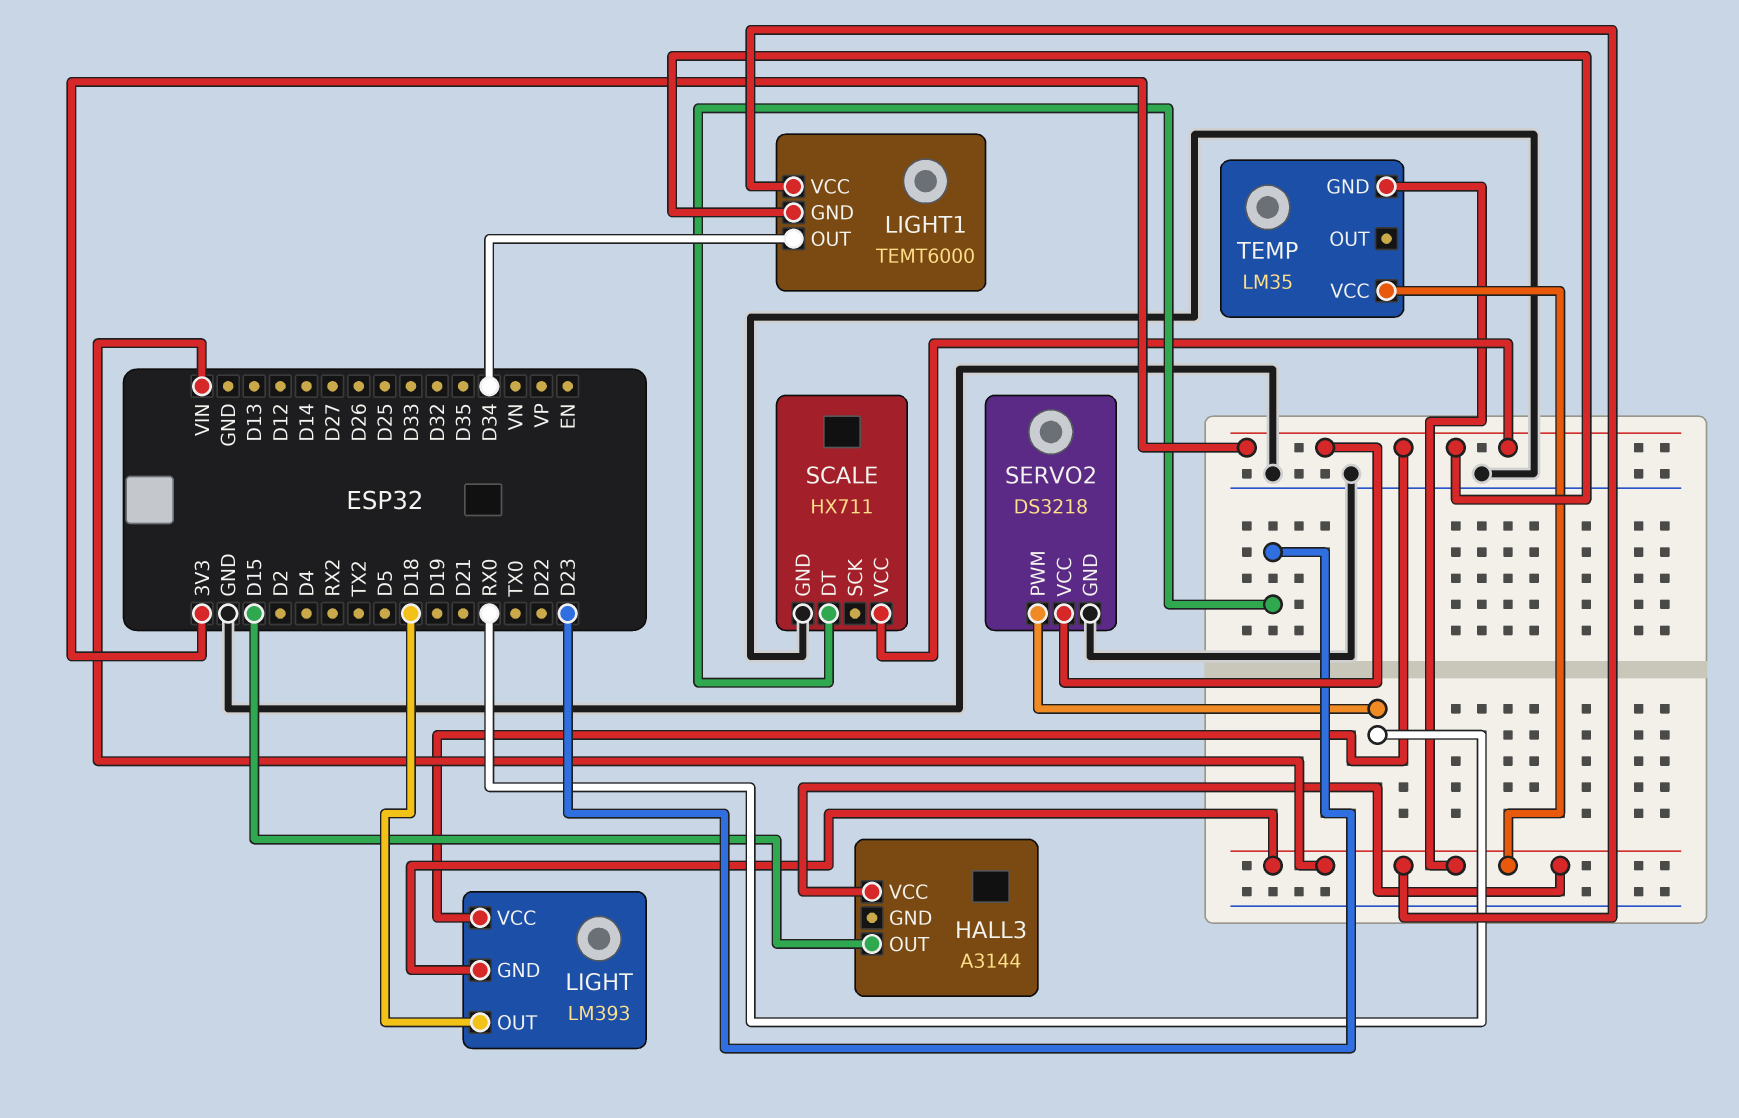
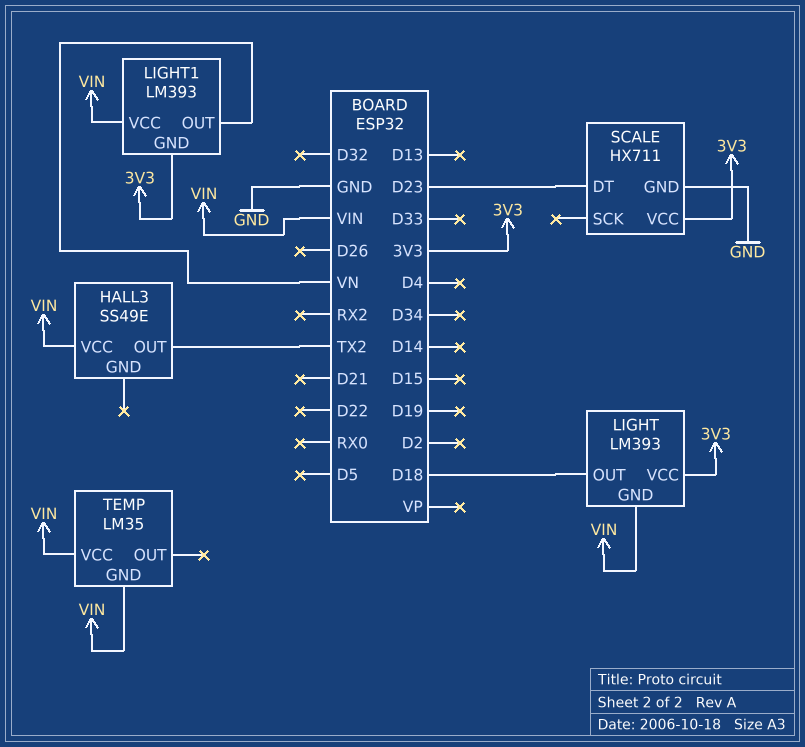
HALL3: A3144 -> SS49E
HALL3 pin OUT: D15 -> TX2
LIGHT1: TEMT6000 -> LM393
LIGHT1 pin OUT: D34 -> VN
SERVO2: DS3218 -> none
SERVO2 pin GND: GND -> none
SERVO2 pin PWM: RX0 -> none
SERVO2 pin VCC: 3V3 -> none

